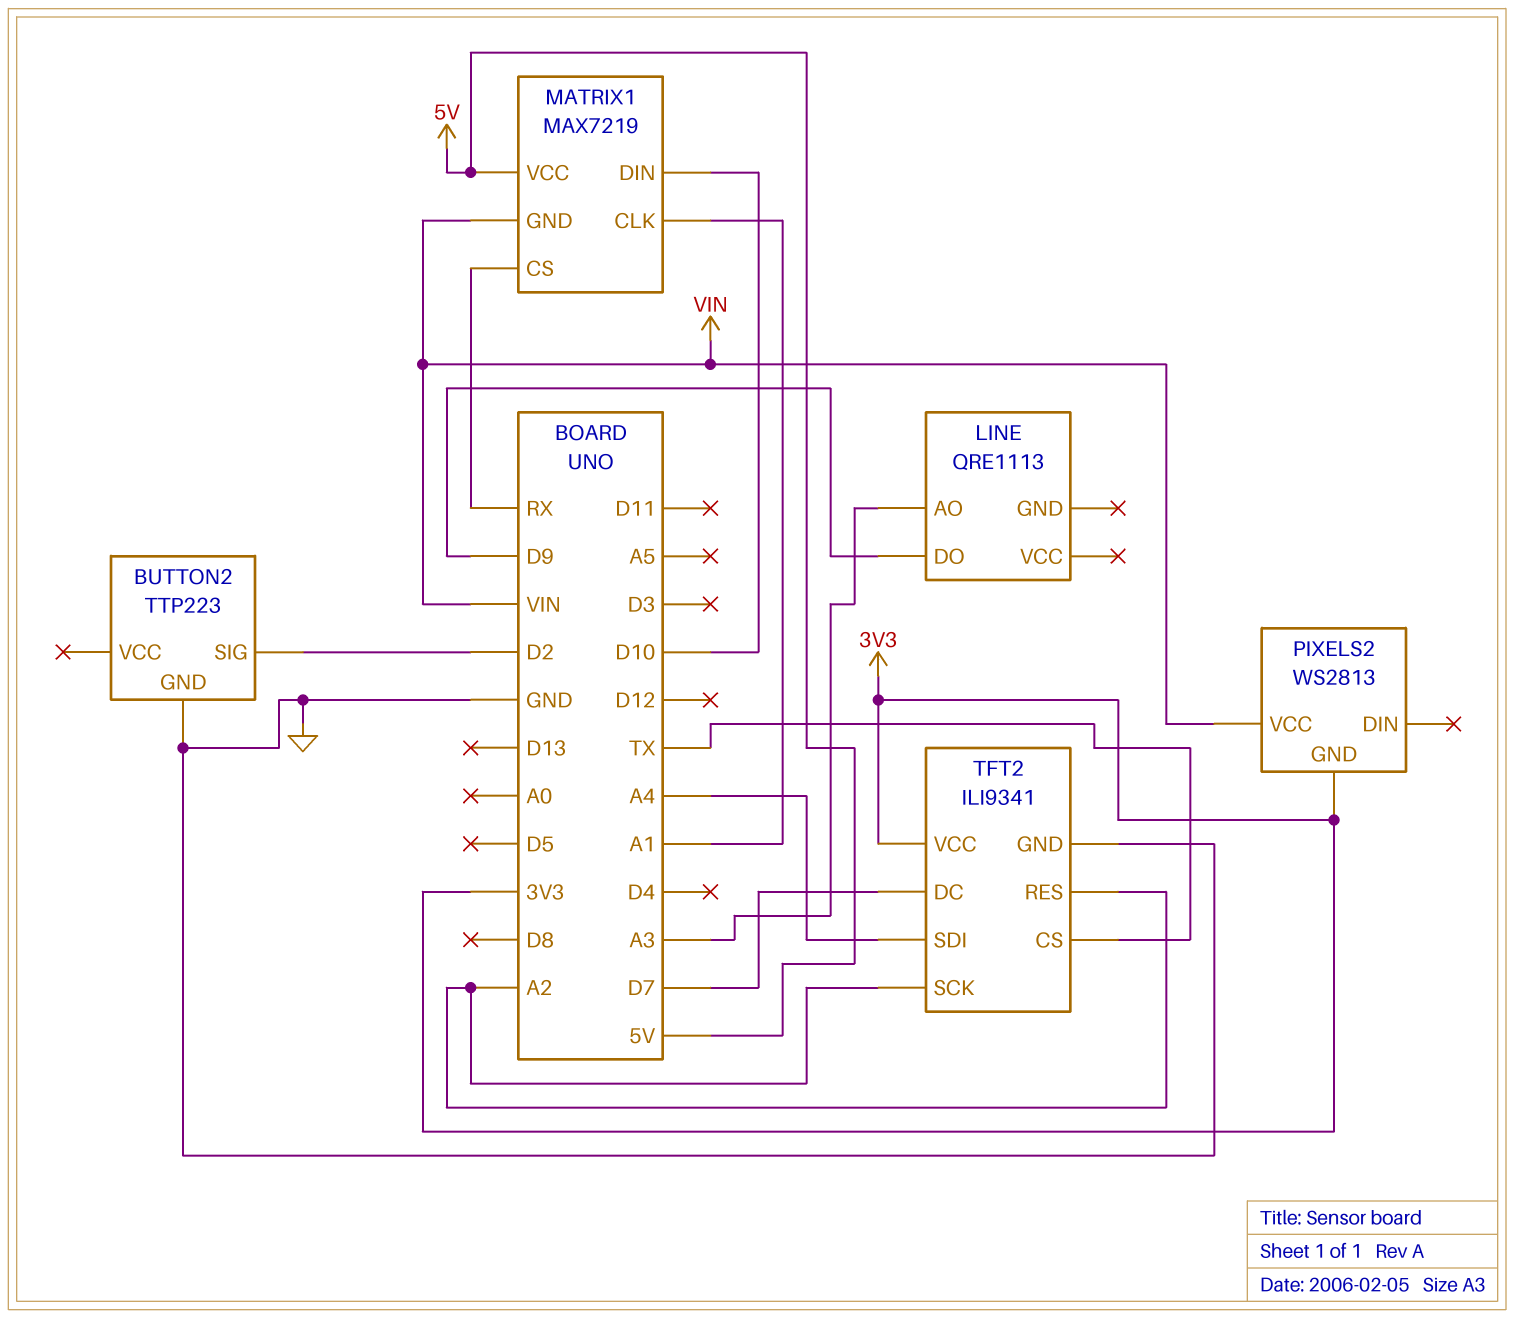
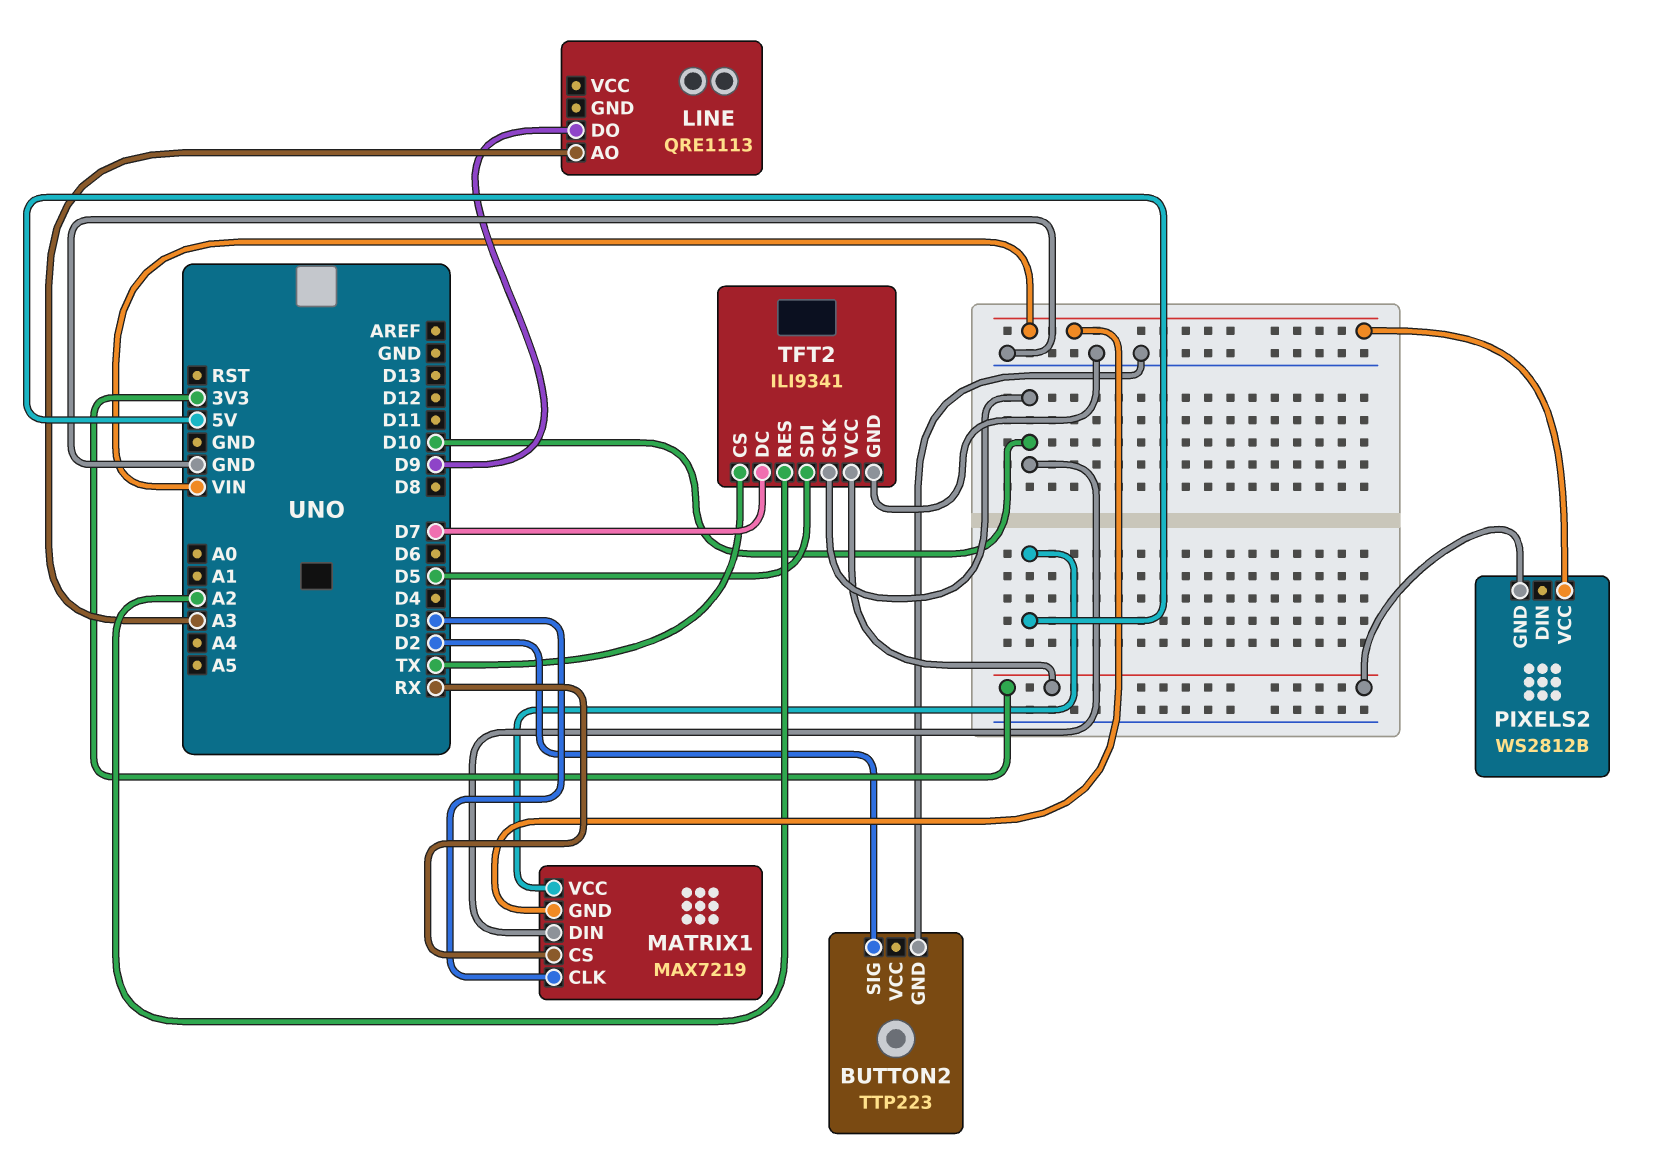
MATRIX1 pin CLK: A1 -> D3
PIXELS2: WS2813 -> WS2812B
TFT2 pin SCK: A2 -> D10
TFT2 pin SDI: A4 -> D5

